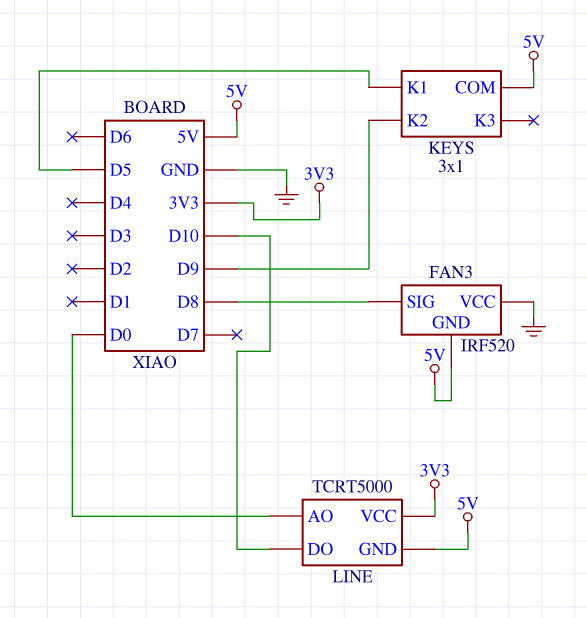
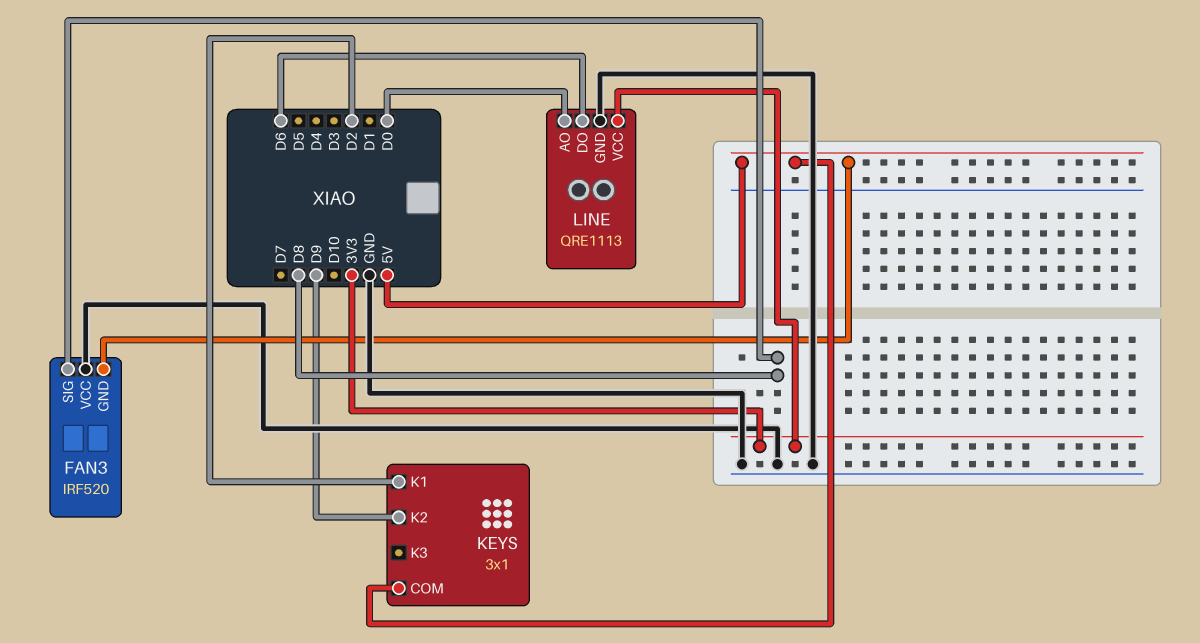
KEYS pin K1: D5 -> D2
LINE: TCRT5000 -> QRE1113
LINE pin DO: D10 -> D6
LINE pin GND: 5V -> GND

